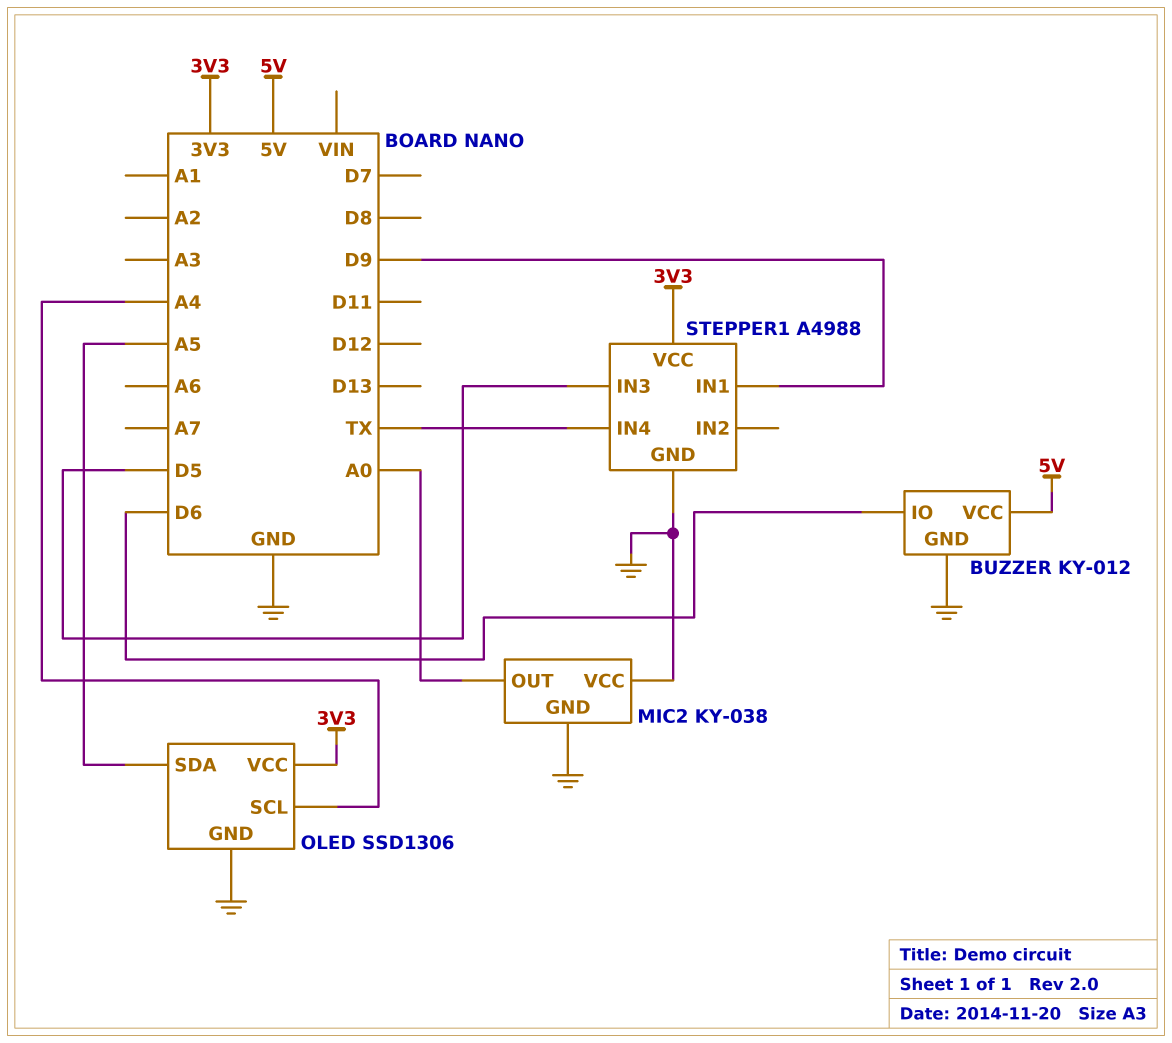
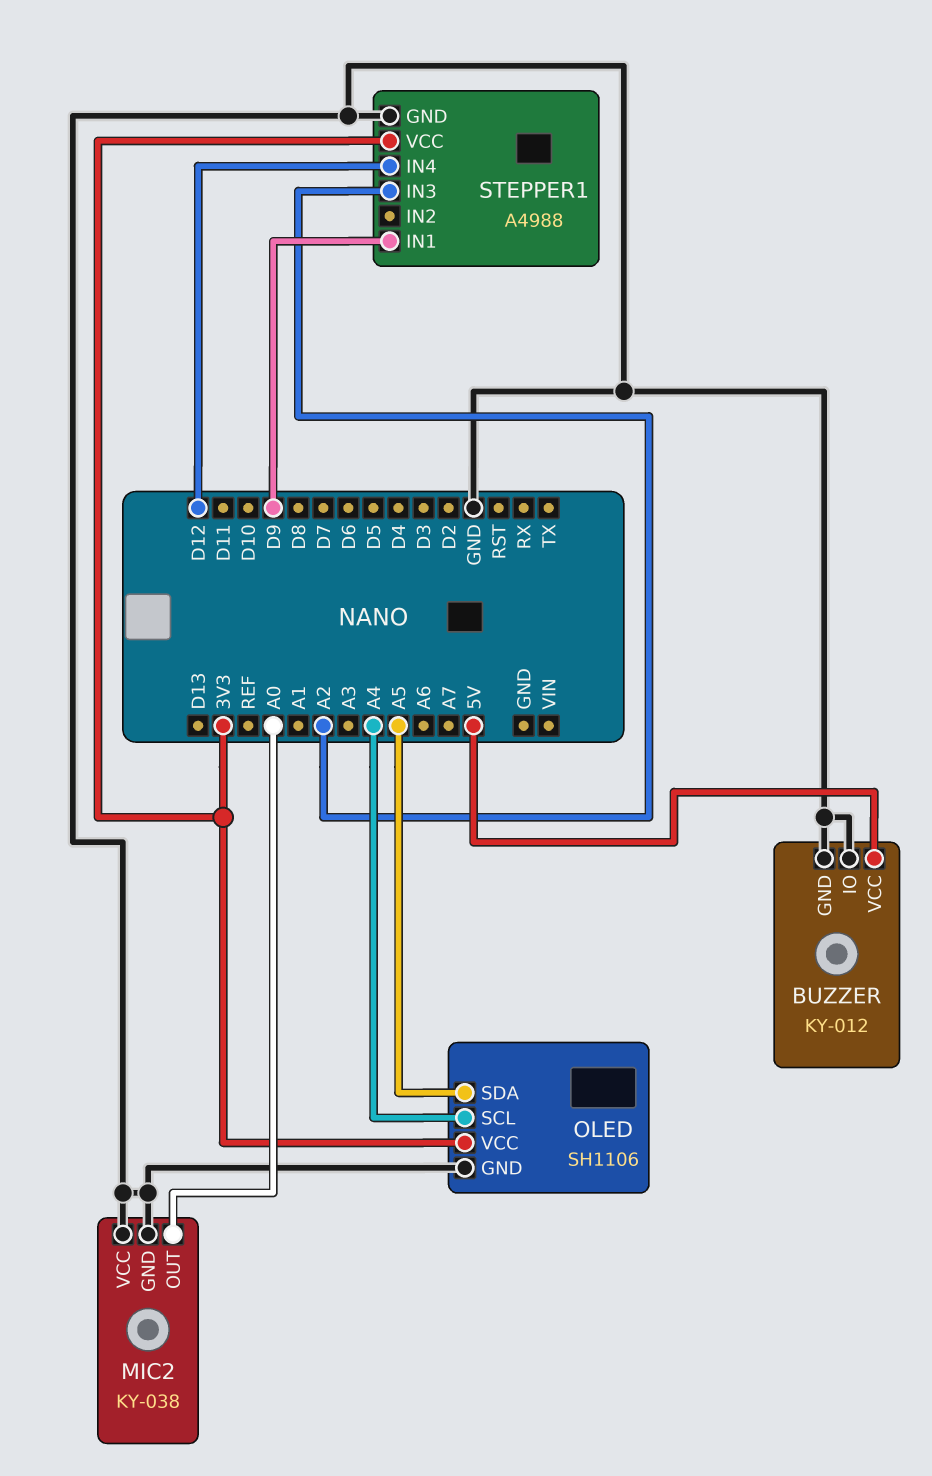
BUZZER pin IO: D6 -> GND
OLED: SSD1306 -> SH1106
STEPPER1 pin IN3: D5 -> A2
STEPPER1 pin IN4: TX -> D12

